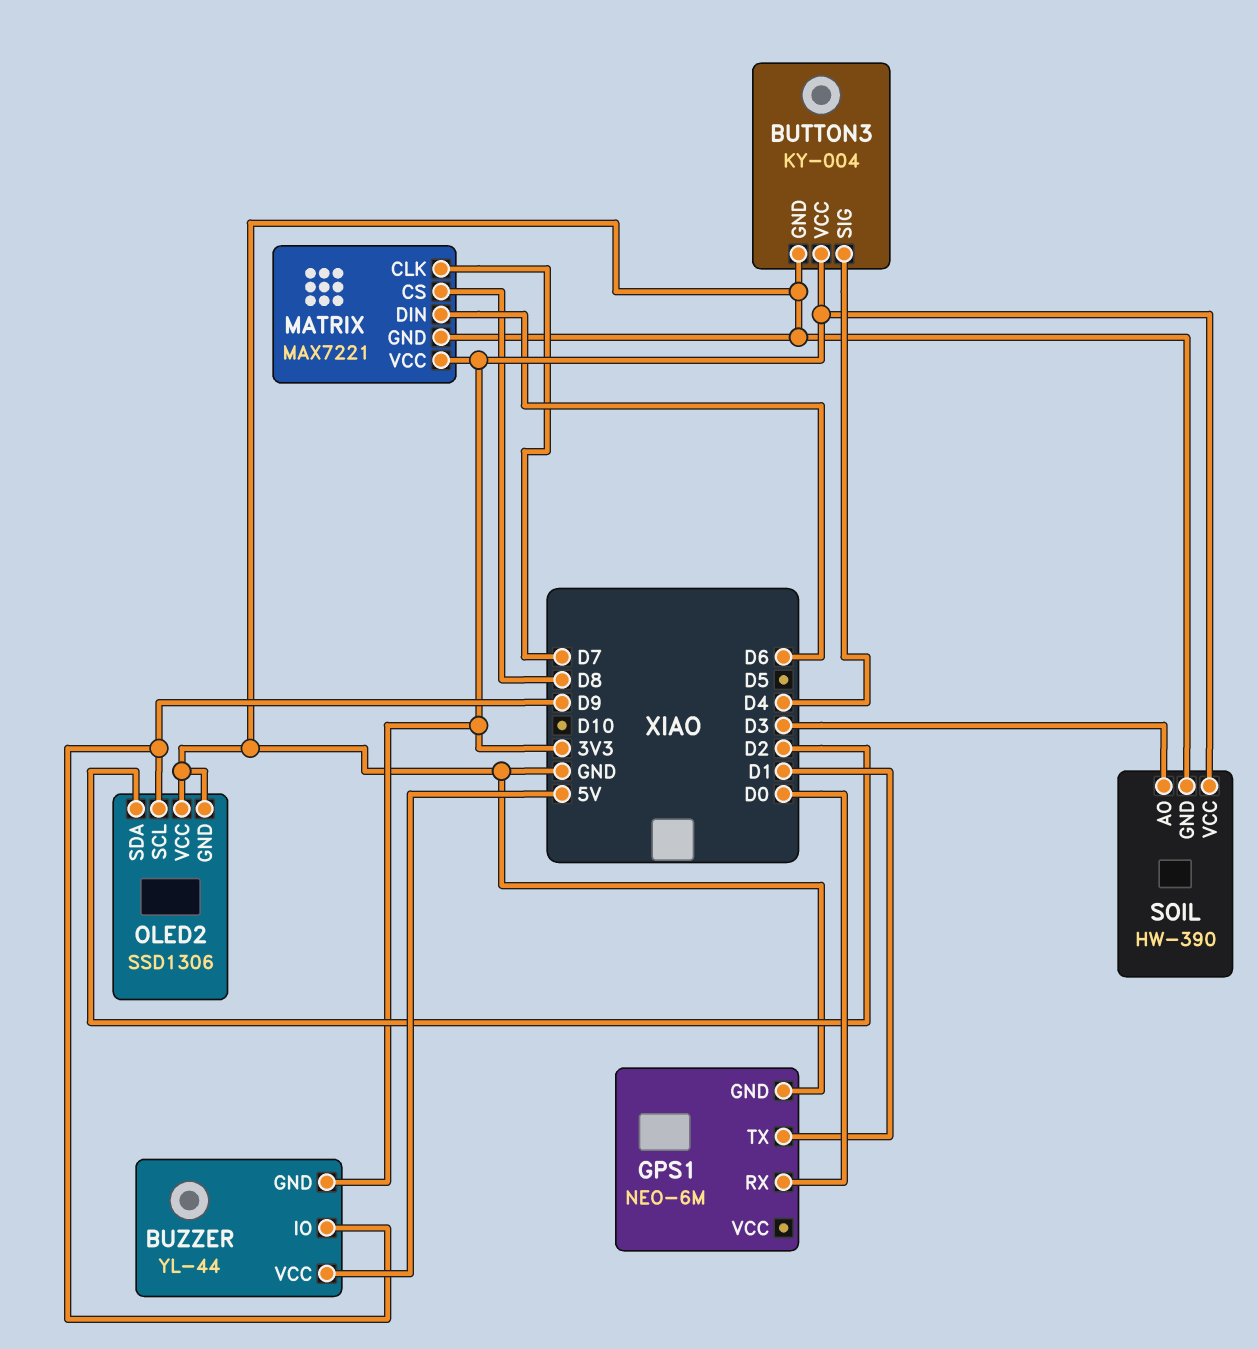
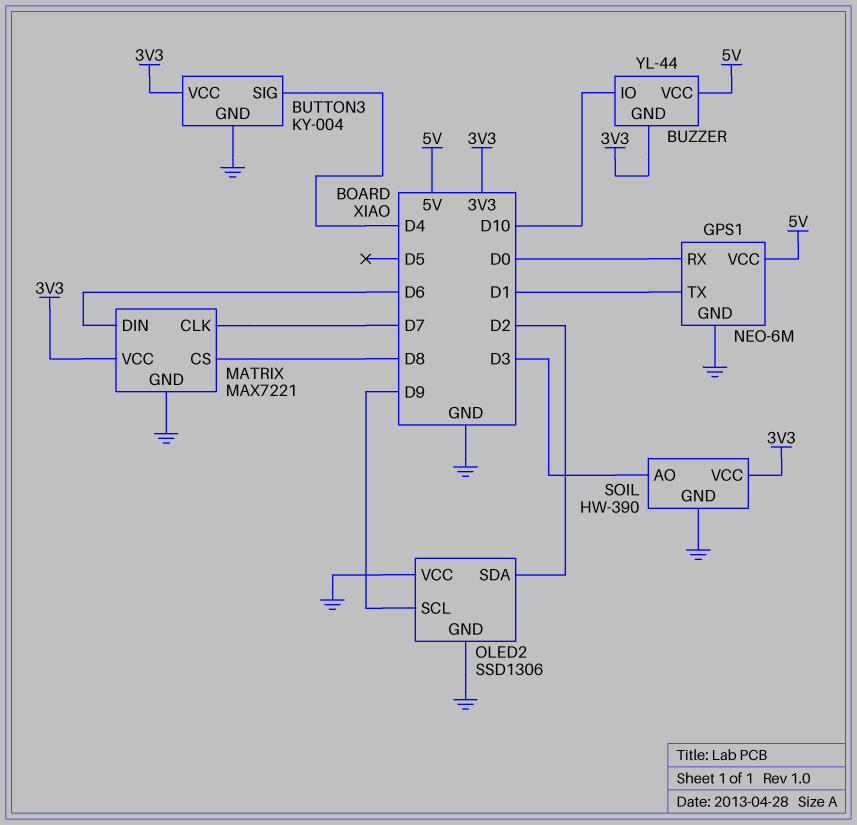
BUZZER pin IO: D9 -> D10
GPS1 pin VCC: none -> 5V

